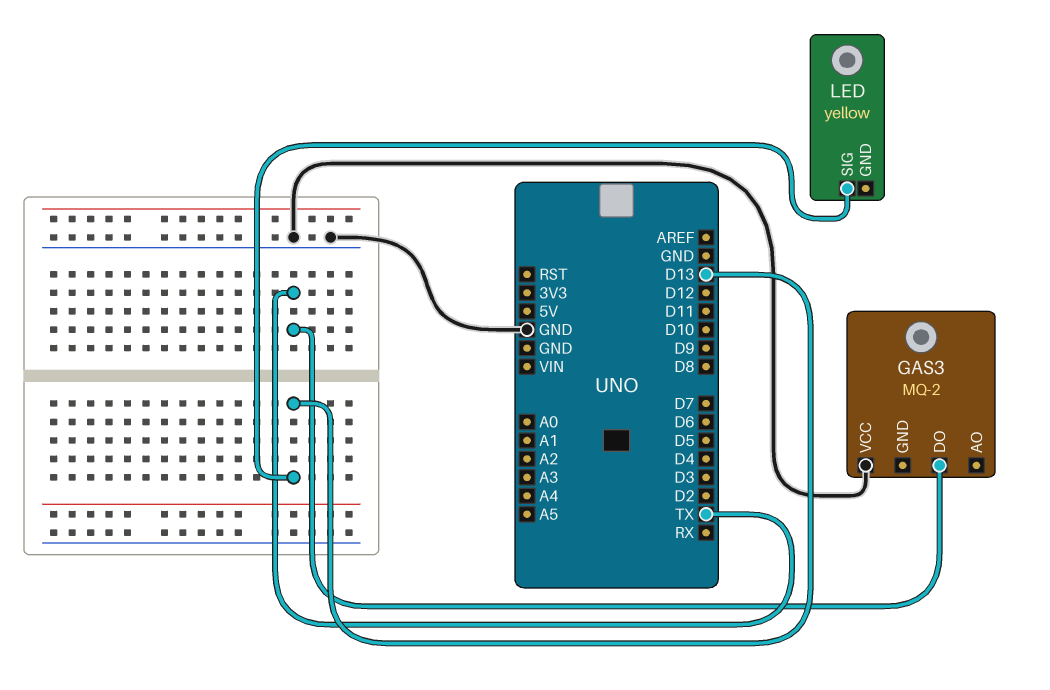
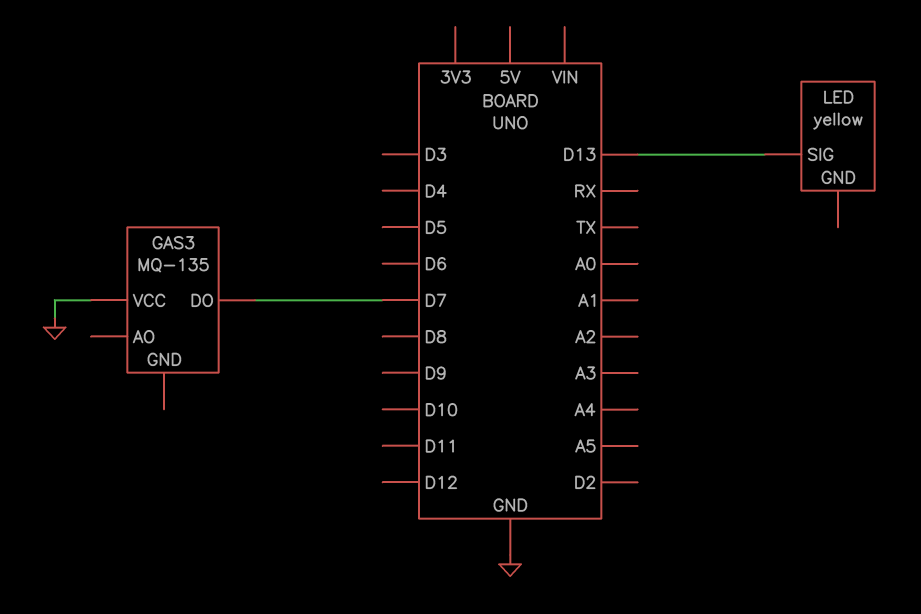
GAS3: MQ-2 -> MQ-135
GAS3 pin DO: TX -> D7

